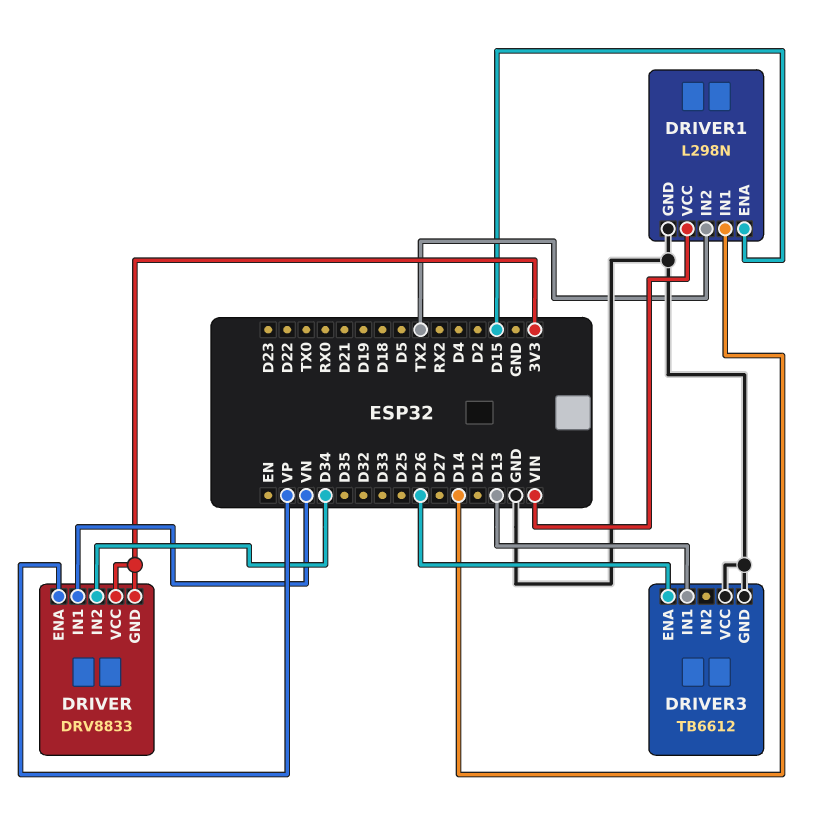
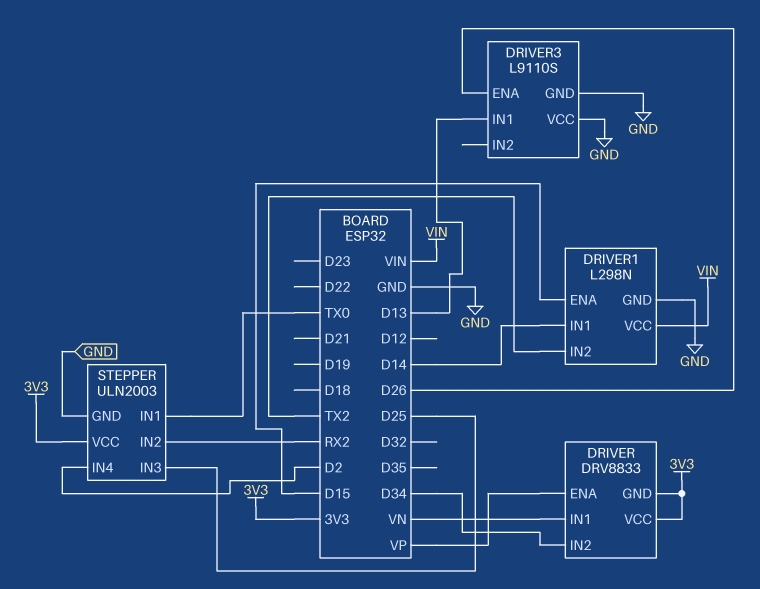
DRIVER3: TB6612 -> L9110S
STEPPER: none -> ULN2003
STEPPER pin GND: none -> GND
STEPPER pin IN1: none -> TX0
STEPPER pin IN2: none -> RX2
STEPPER pin IN3: none -> D25
STEPPER pin IN4: none -> D2
STEPPER pin VCC: none -> 3V3

